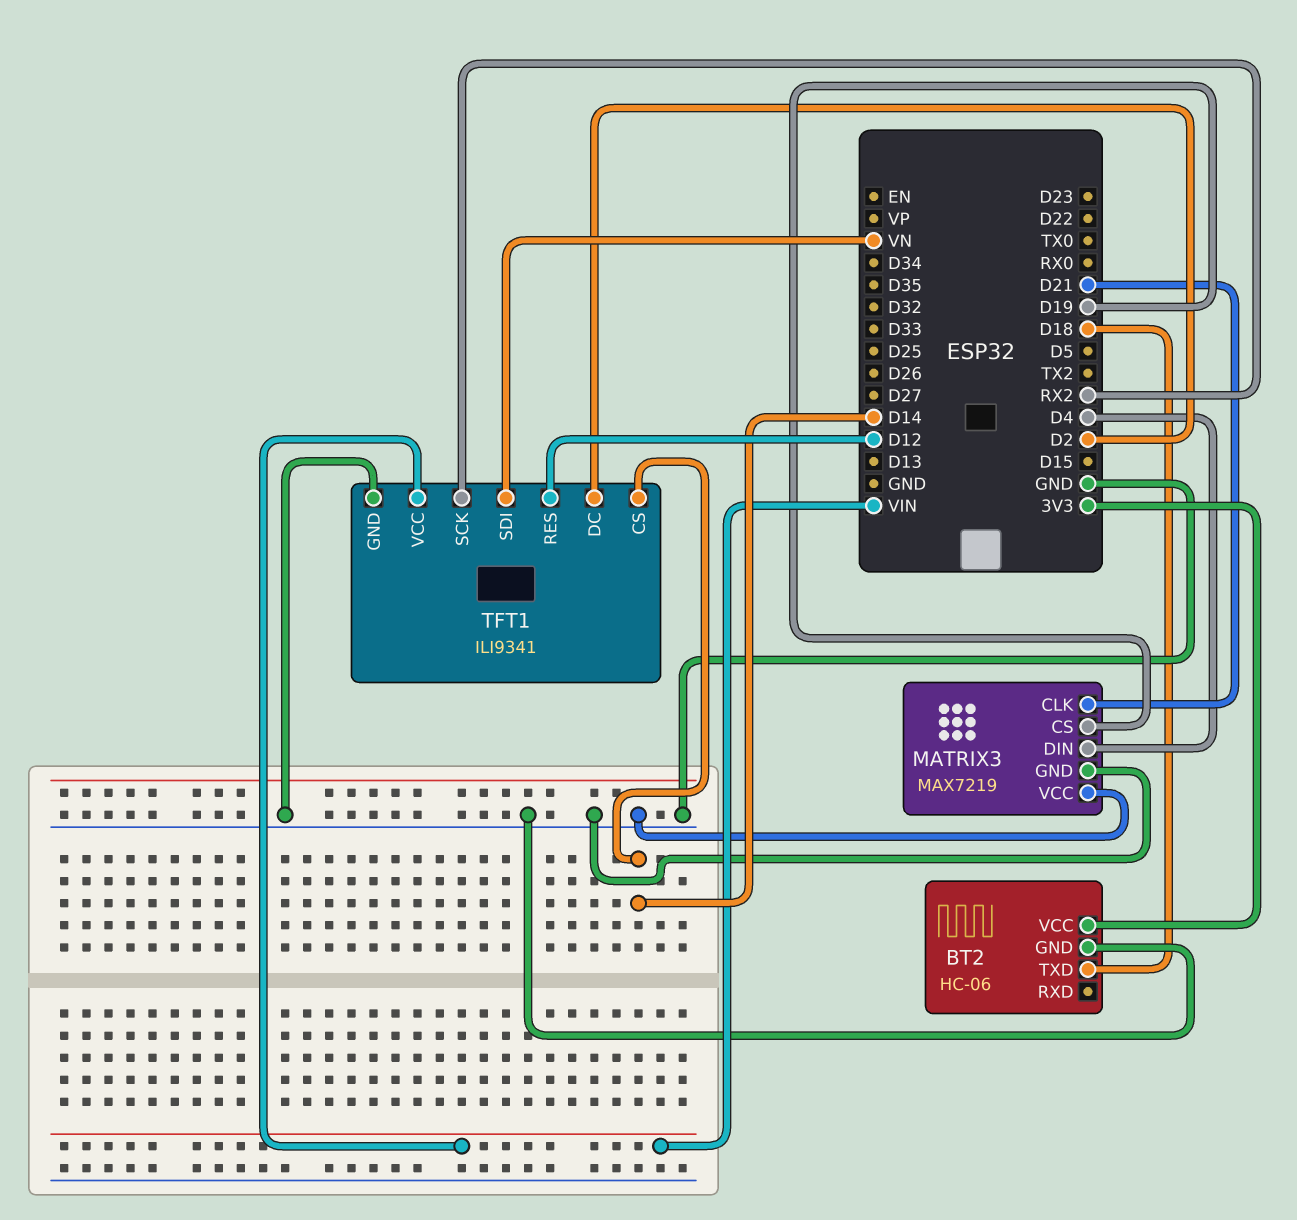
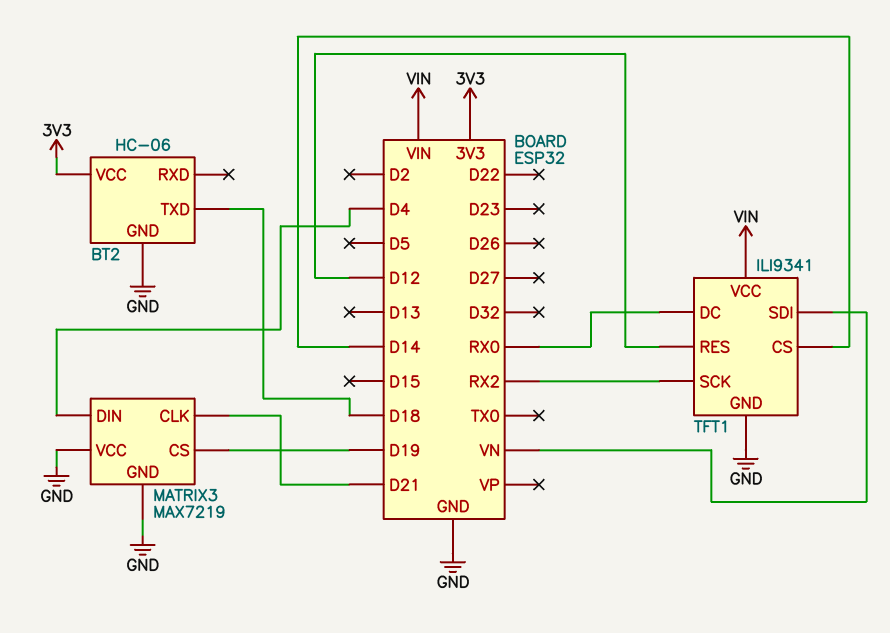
TFT1 pin DC: D2 -> RX0

